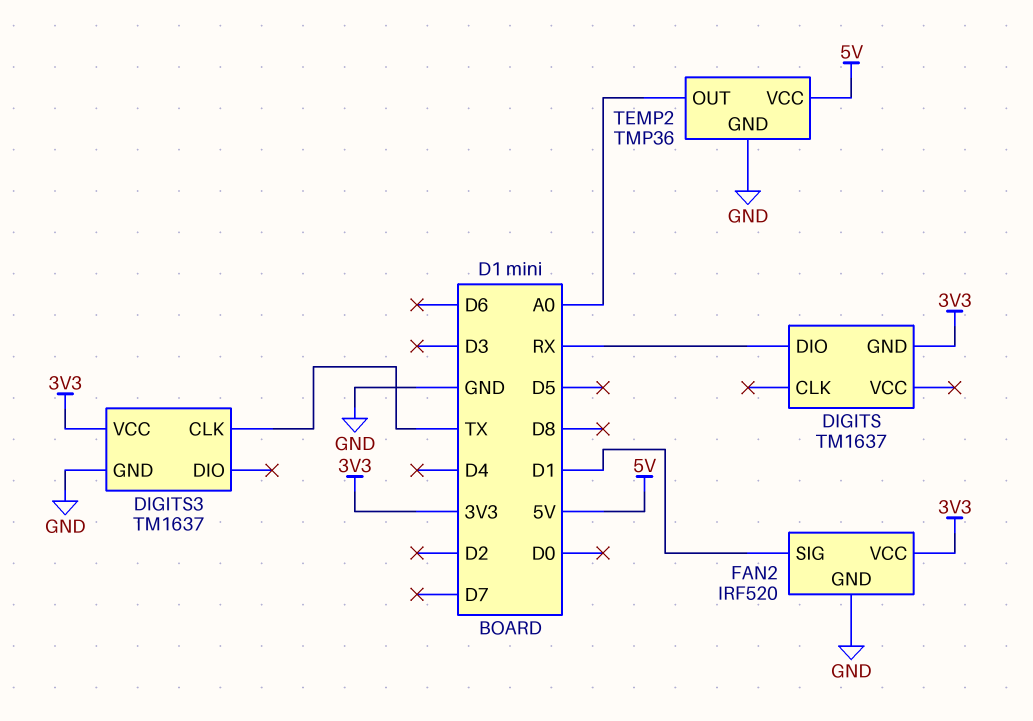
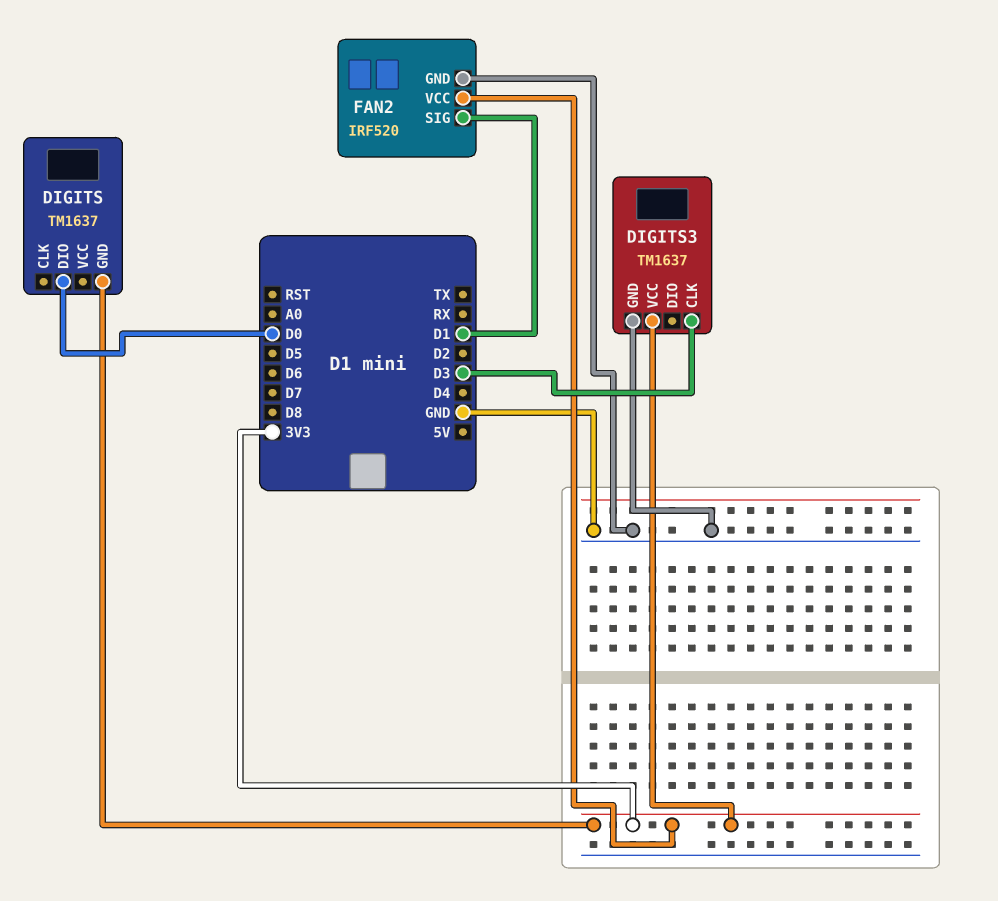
DIGITS pin DIO: RX -> D0
DIGITS3 pin CLK: TX -> D3
TEMP2: TMP36 -> none
TEMP2 pin GND: GND -> none
TEMP2 pin OUT: A0 -> none
TEMP2 pin VCC: 5V -> none

